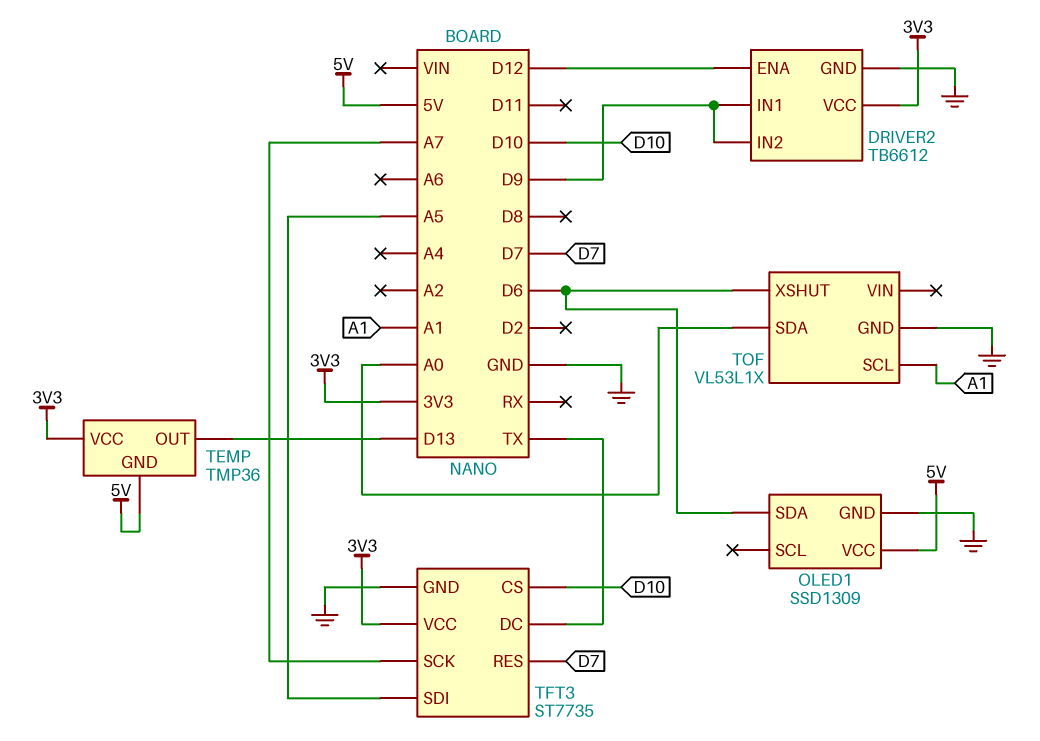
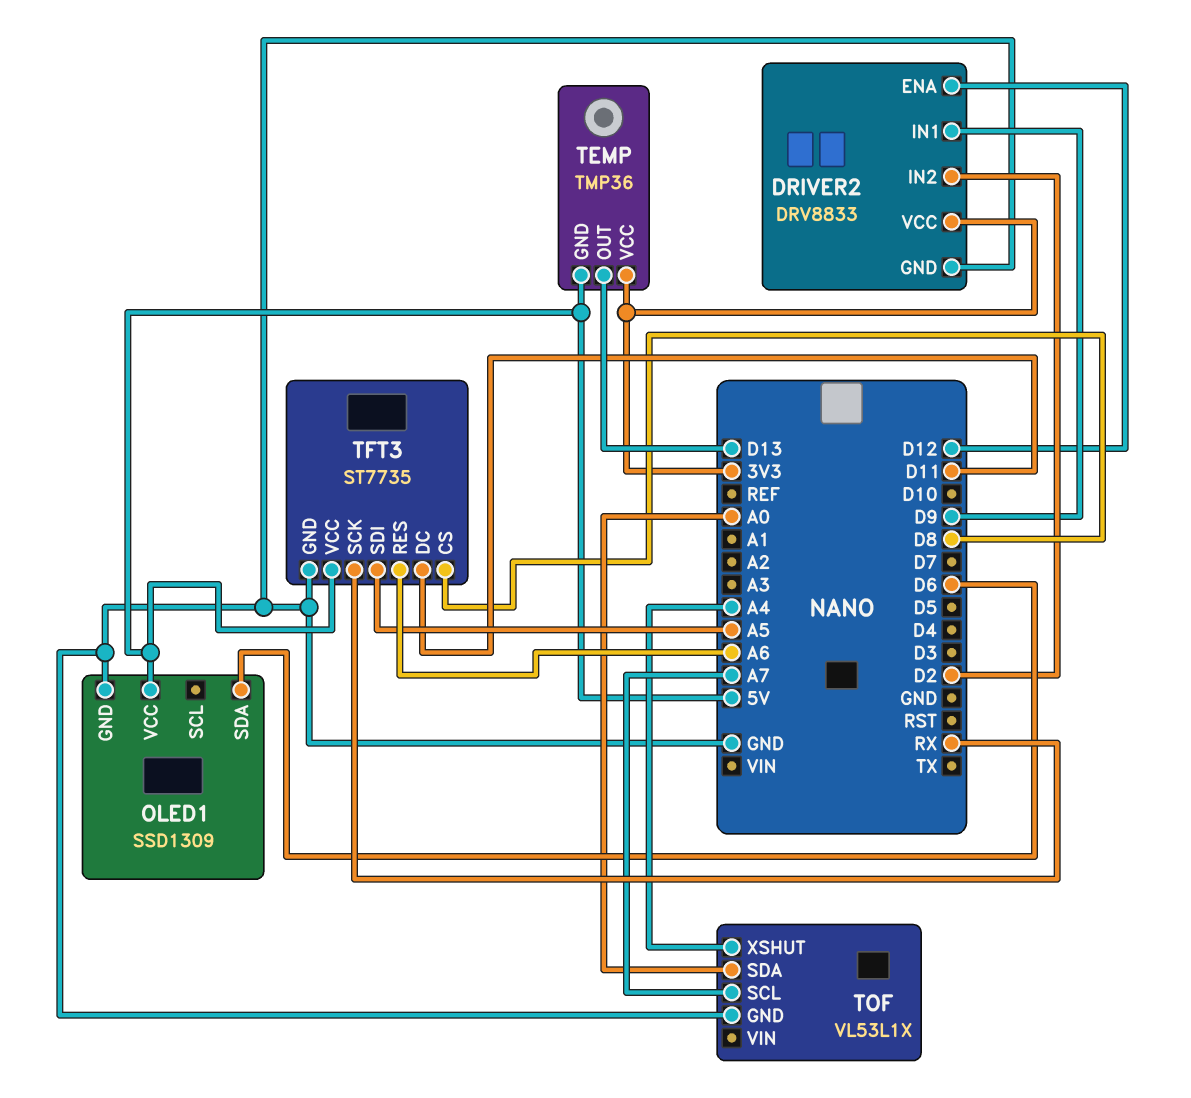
DRIVER2: TB6612 -> DRV8833
DRIVER2 pin IN2: D9 -> D2
TFT3 pin CS: D10 -> D8
TFT3 pin DC: TX -> D11
TFT3 pin RES: D7 -> A6
TFT3 pin SCK: A7 -> RX
TFT3 pin VCC: 3V3 -> 5V
TOF pin SCL: A1 -> A7
TOF pin XSHUT: D6 -> A4

